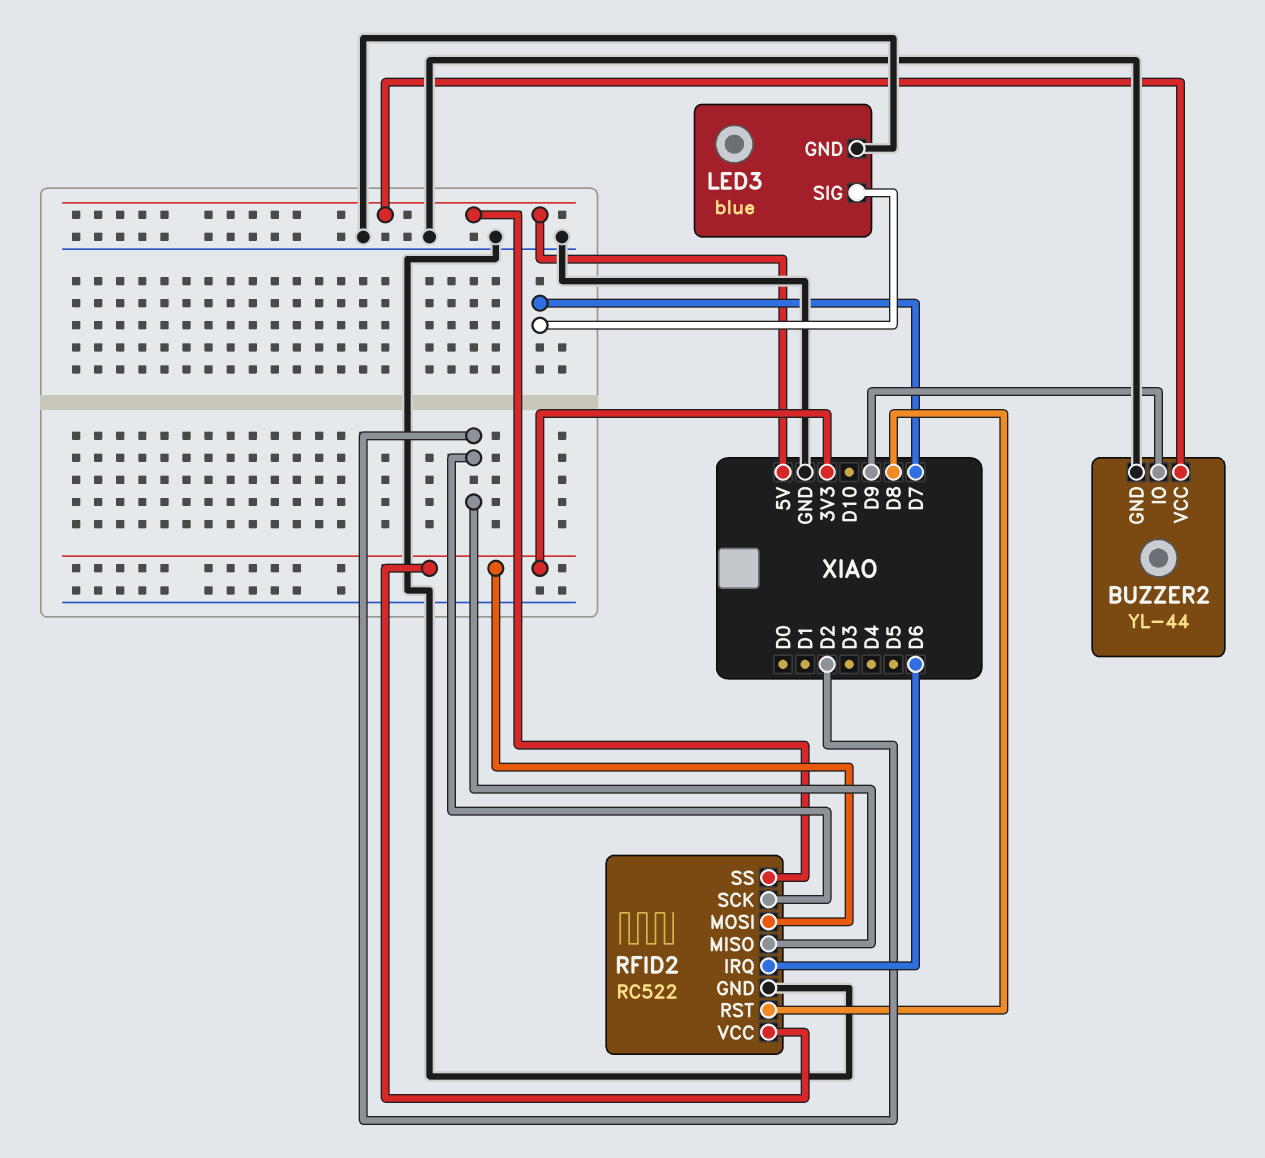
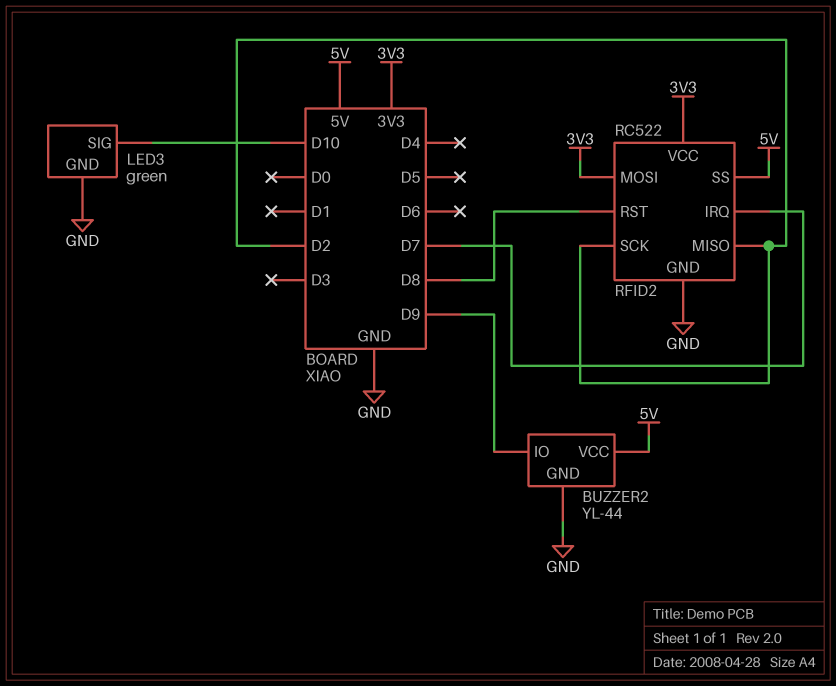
LED3: blue -> green
LED3 pin SIG: D7 -> D10
RFID2 pin IRQ: D6 -> D7

